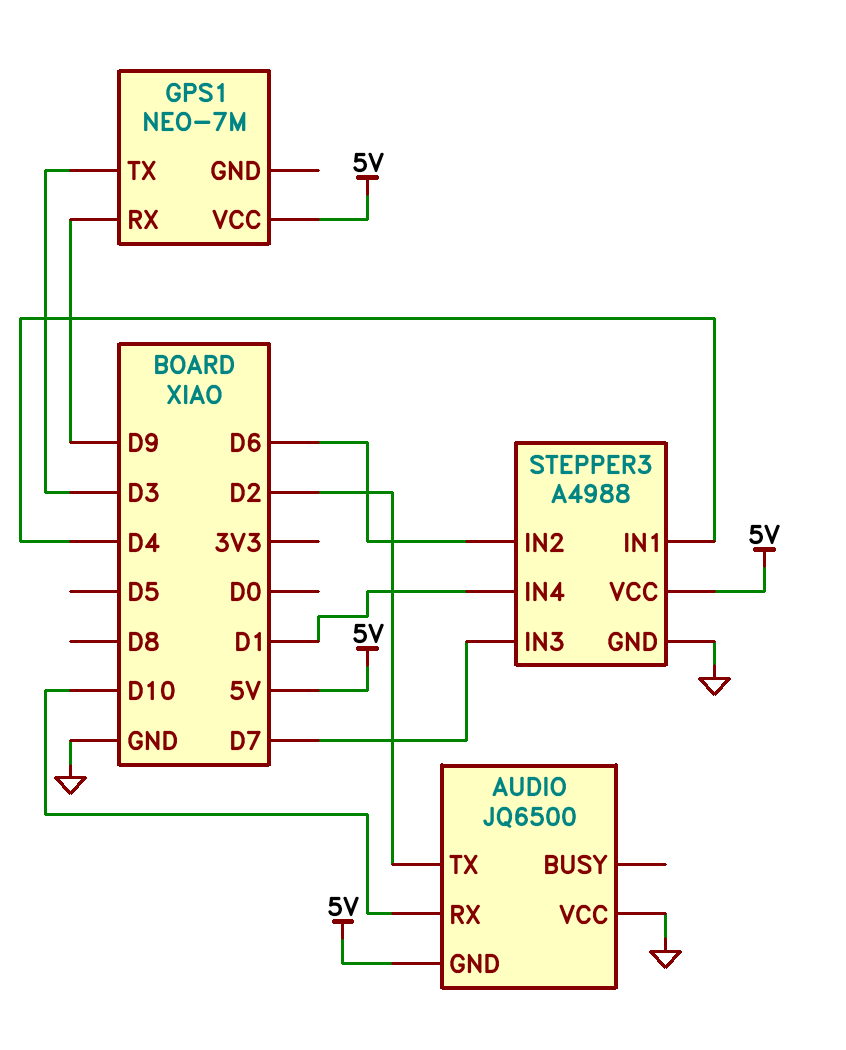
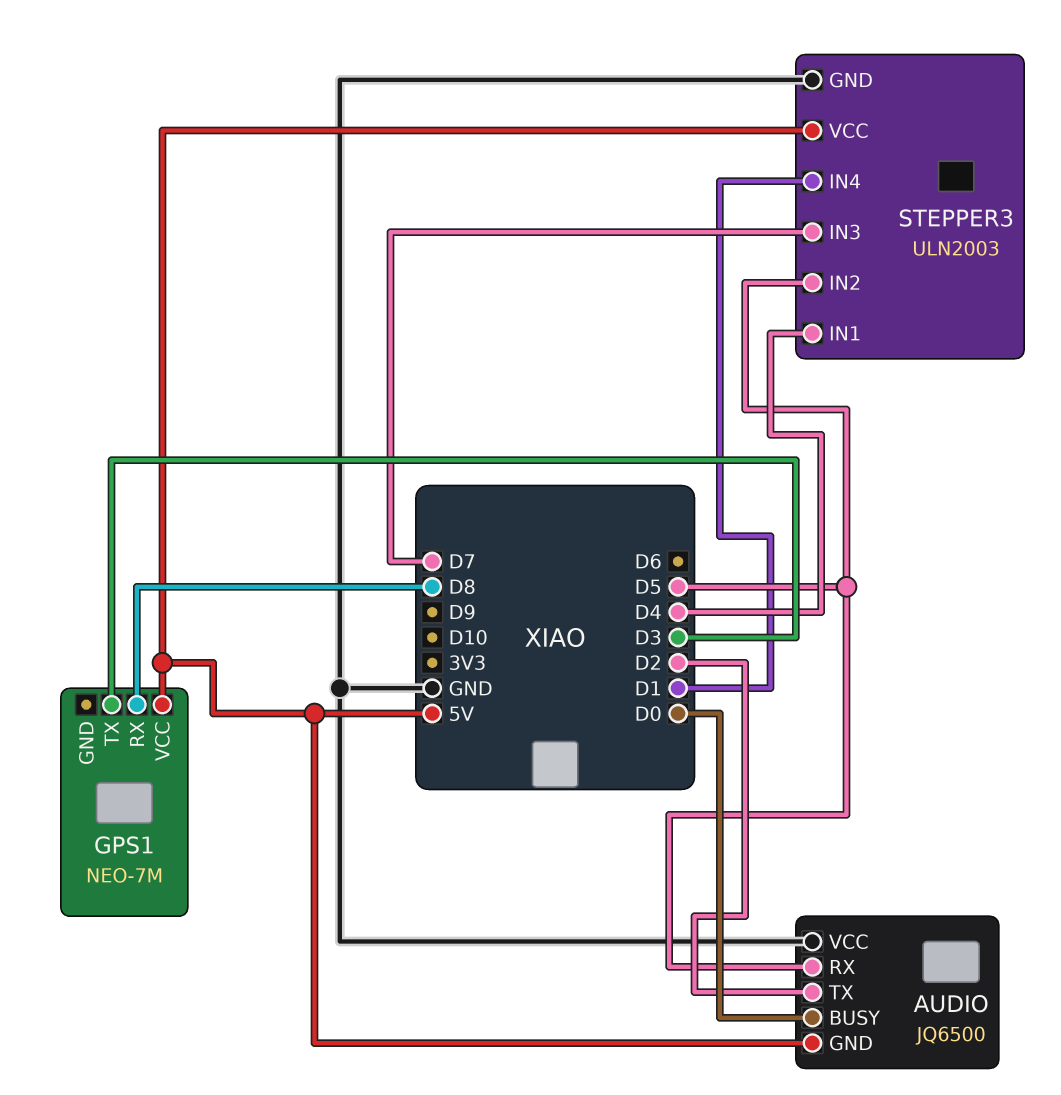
AUDIO pin BUSY: none -> D0
AUDIO pin RX: D10 -> D5
GPS1 pin RX: D9 -> D8
STEPPER3: A4988 -> ULN2003
STEPPER3 pin IN2: D6 -> D5

